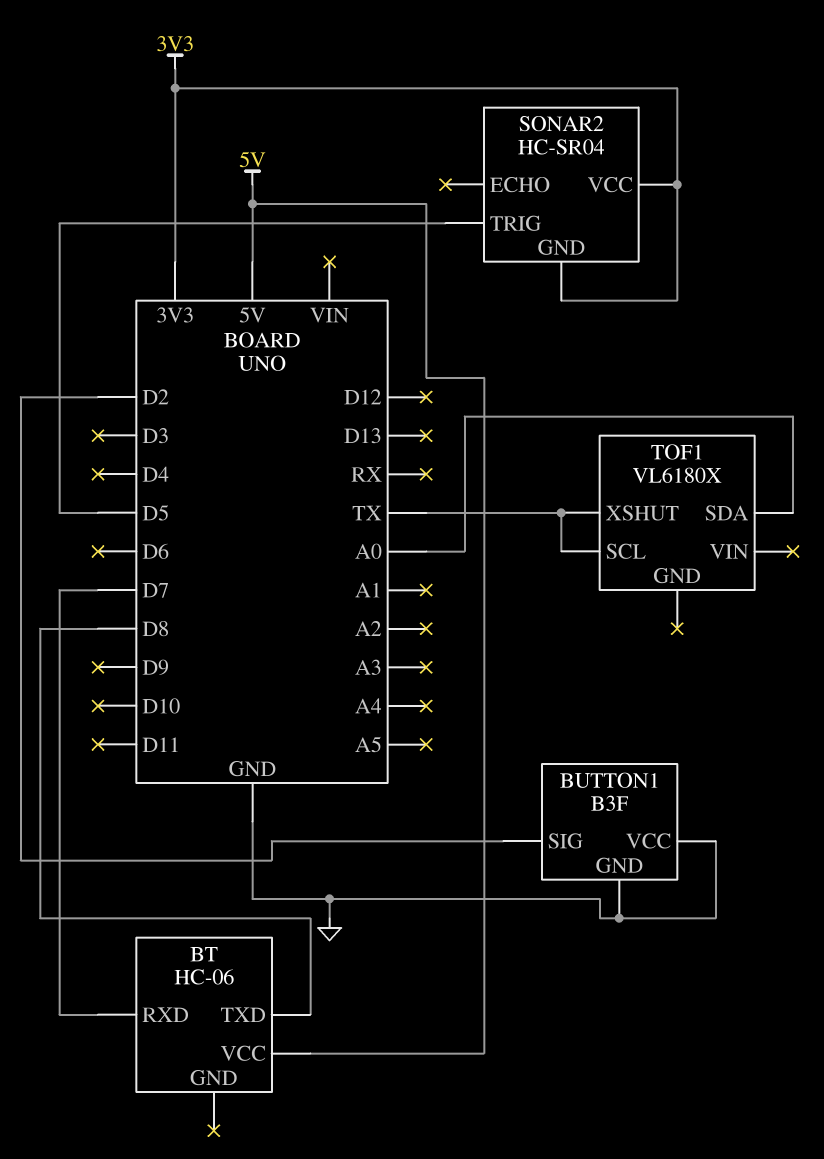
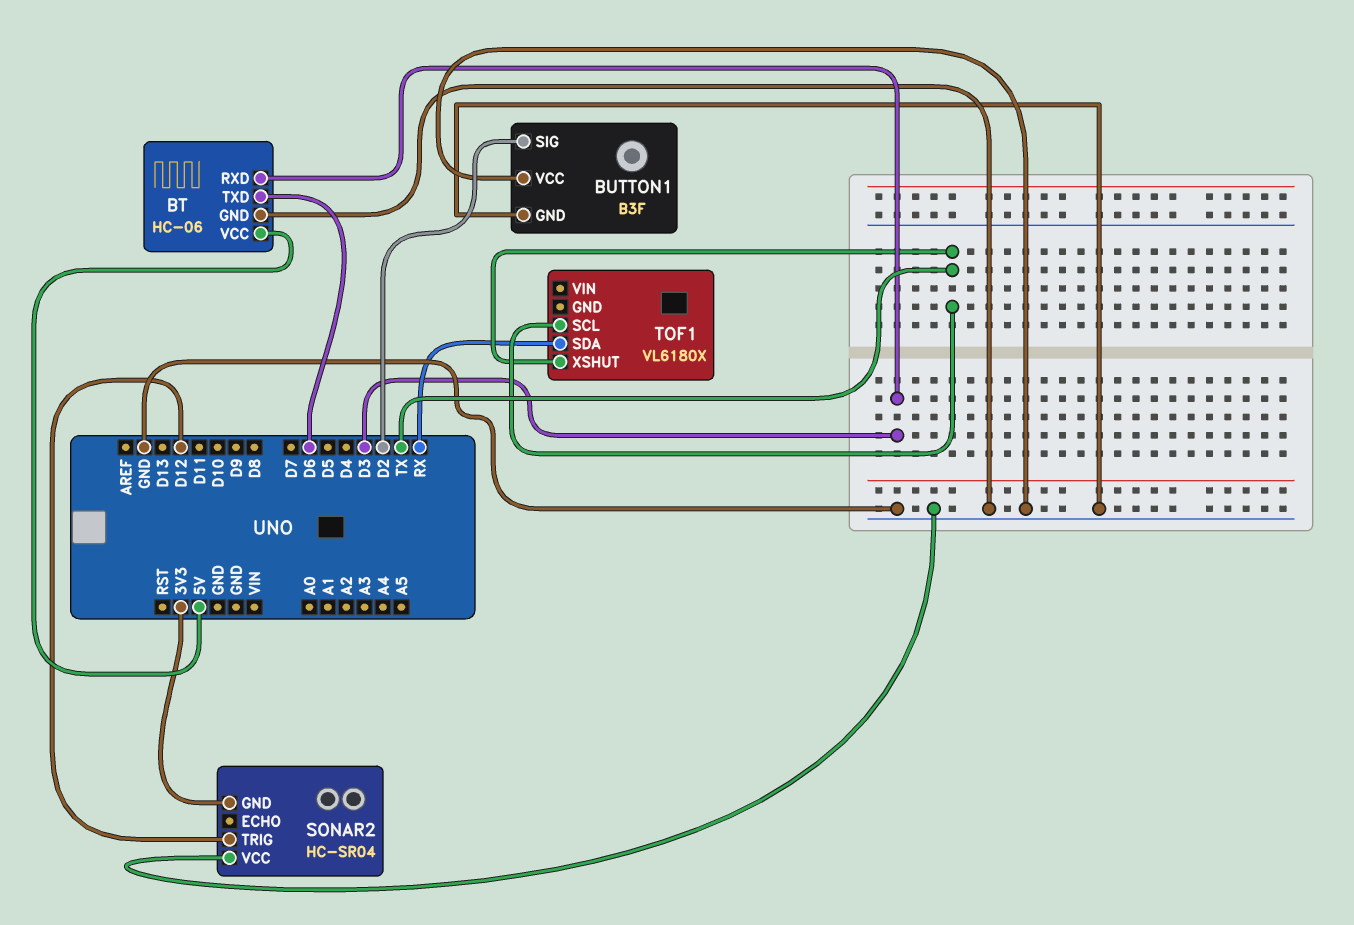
BT pin GND: none -> GND
BT pin RXD: D7 -> D3
BT pin TXD: D8 -> D6
SONAR2 pin TRIG: D5 -> D12
SONAR2 pin VCC: 3V3 -> GND
TOF1 pin SDA: A0 -> RX

